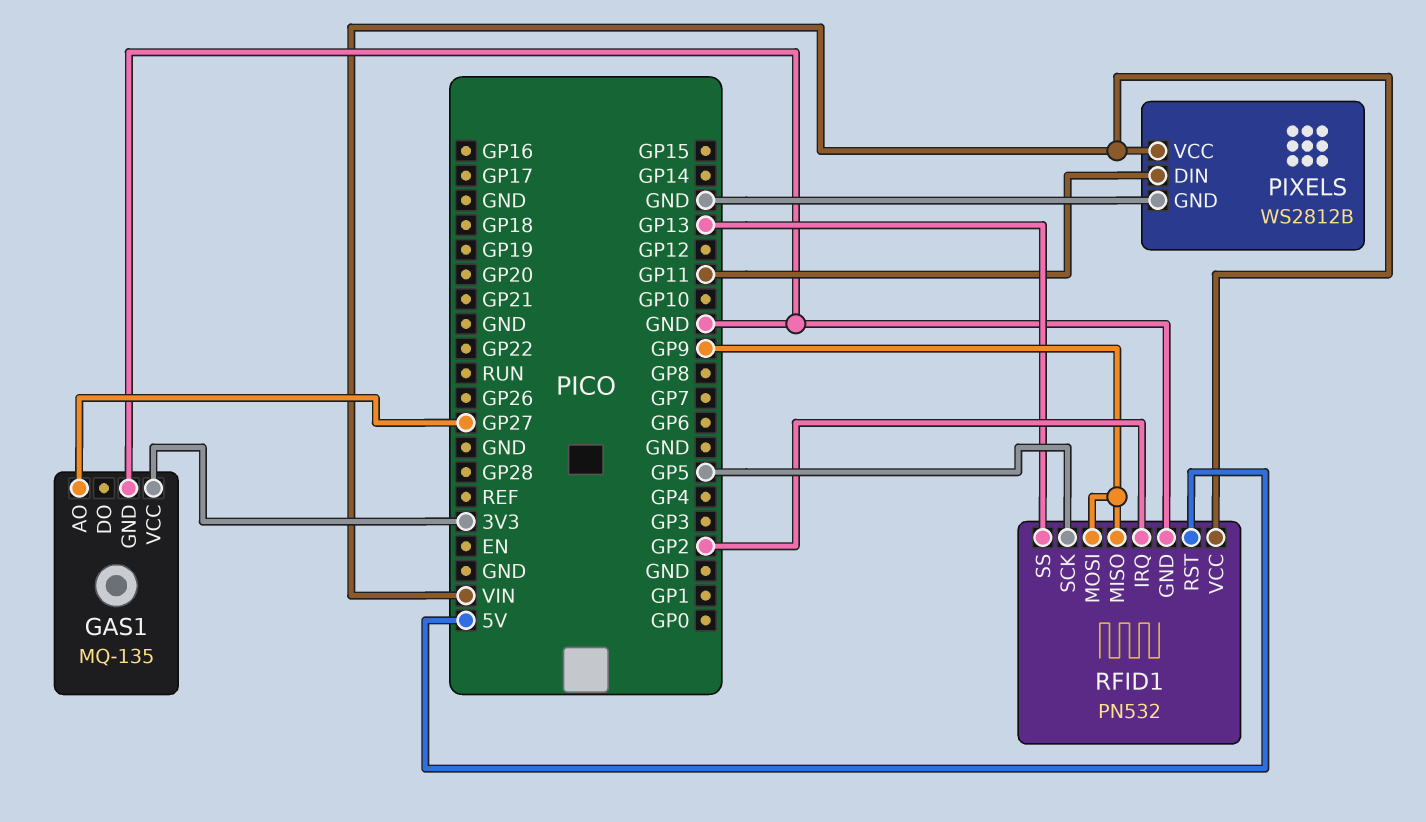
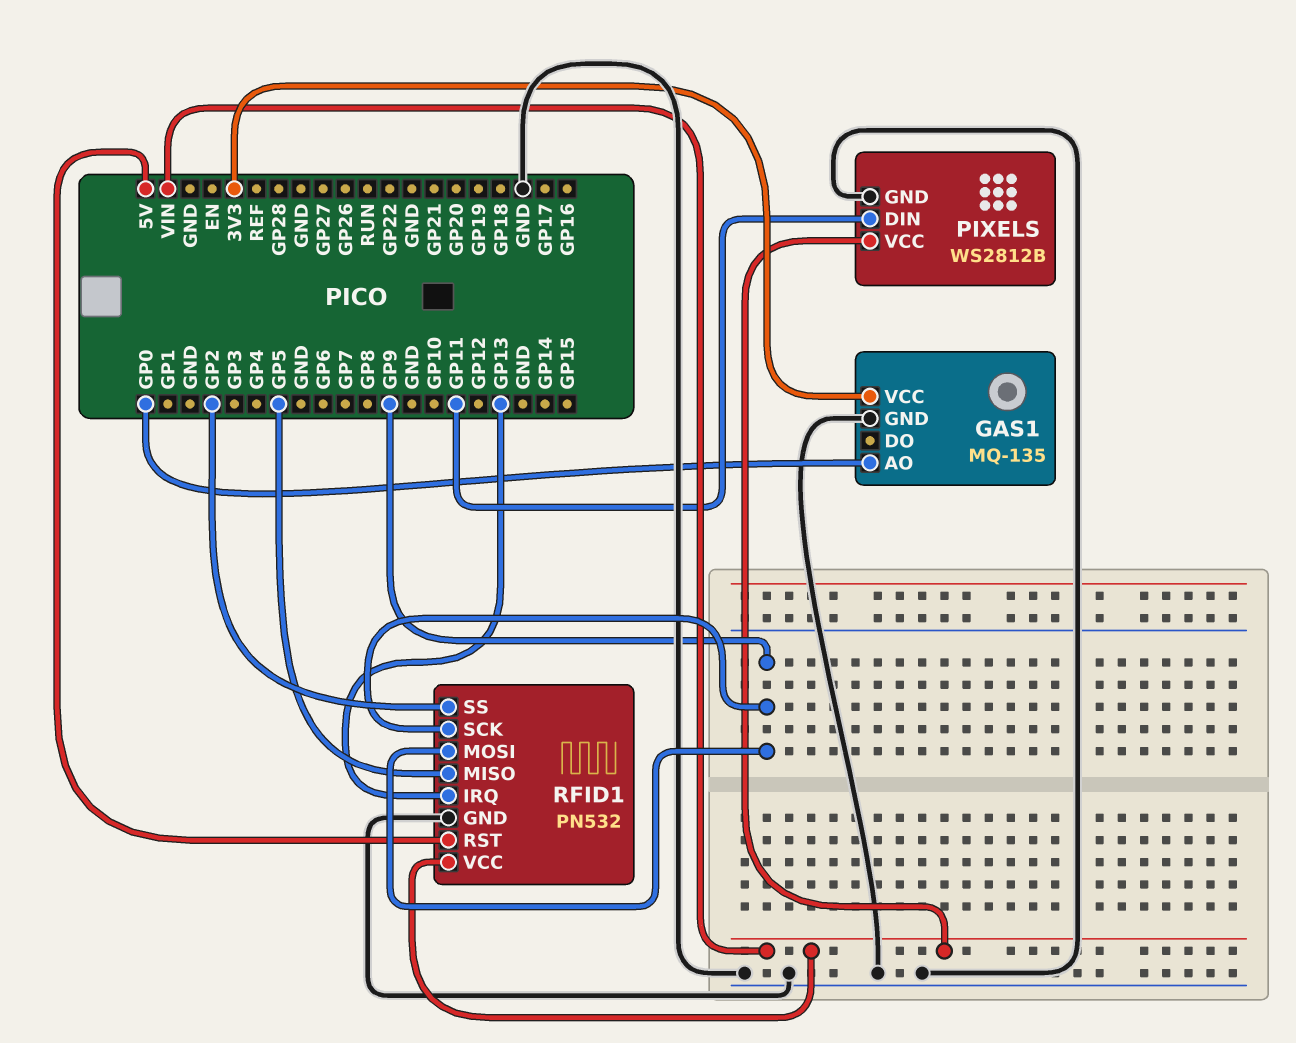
GAS1 pin AO: GP27 -> GP0
RFID1 pin IRQ: GP2 -> GP13
RFID1 pin MISO: GP9 -> GP5
RFID1 pin SCK: GP5 -> GP9
RFID1 pin SS: GP13 -> GP2

